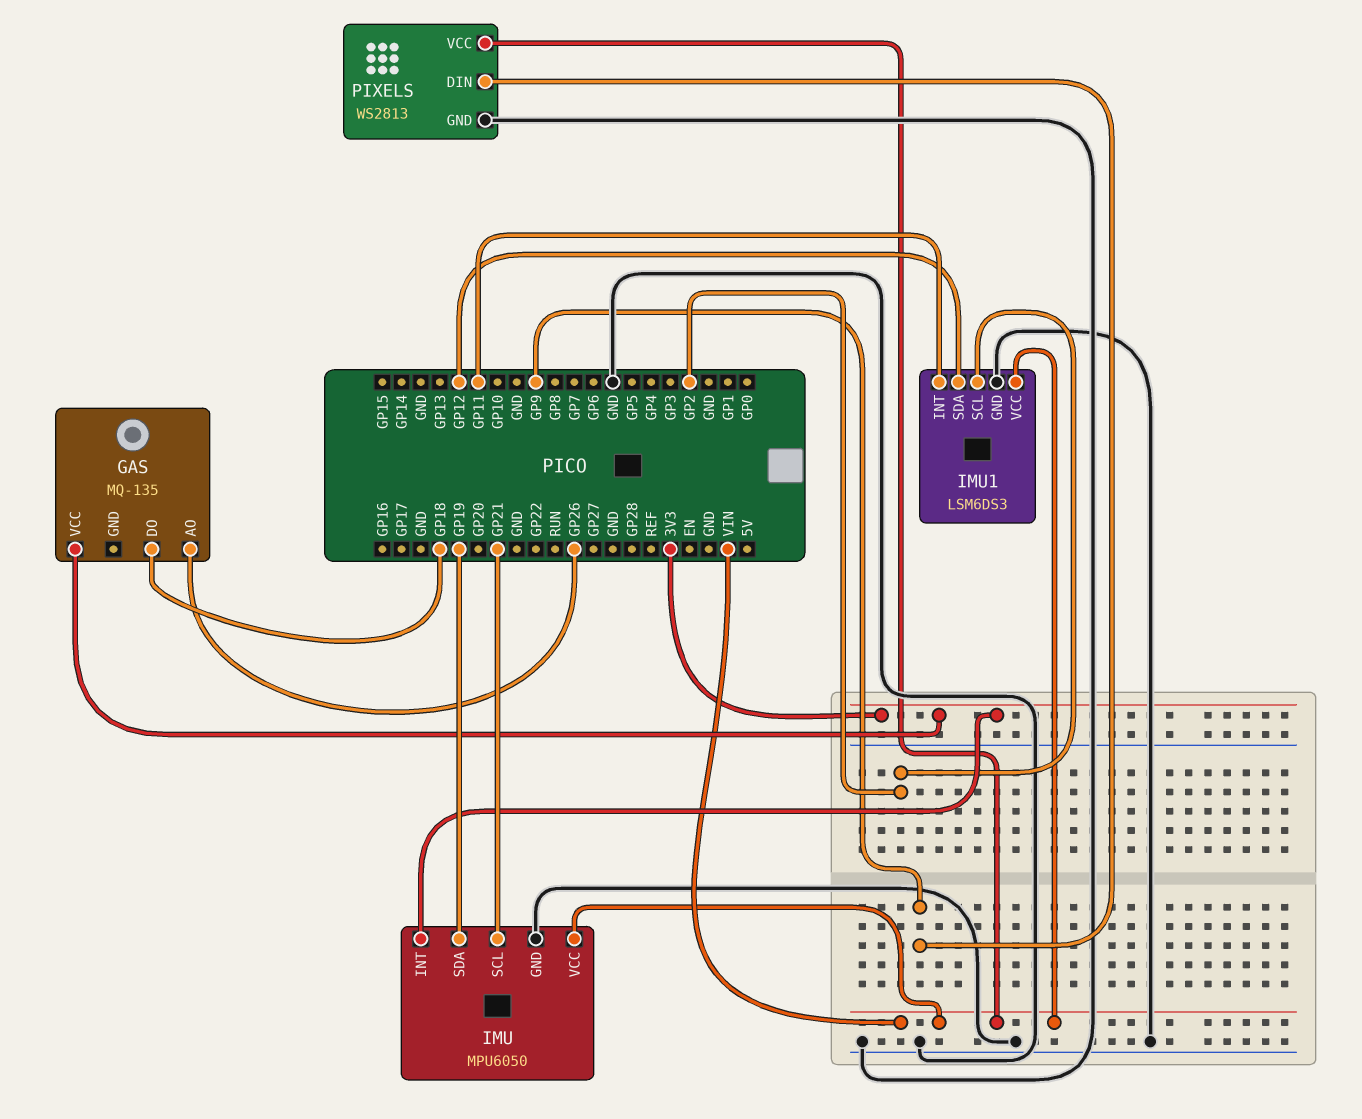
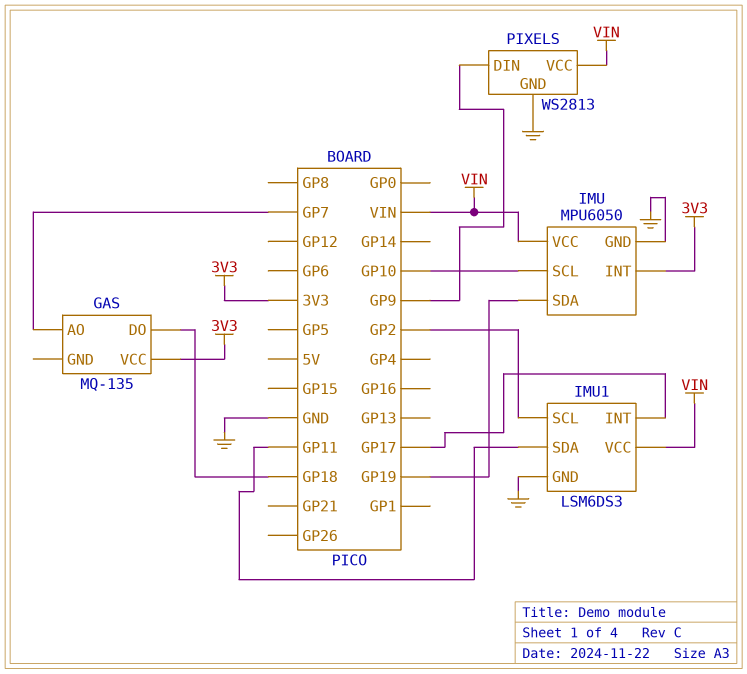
GAS pin AO: GP26 -> GP7
IMU pin SCL: GP21 -> GP10
IMU1 pin INT: GP11 -> GP17
IMU1 pin SDA: GP12 -> GP11

